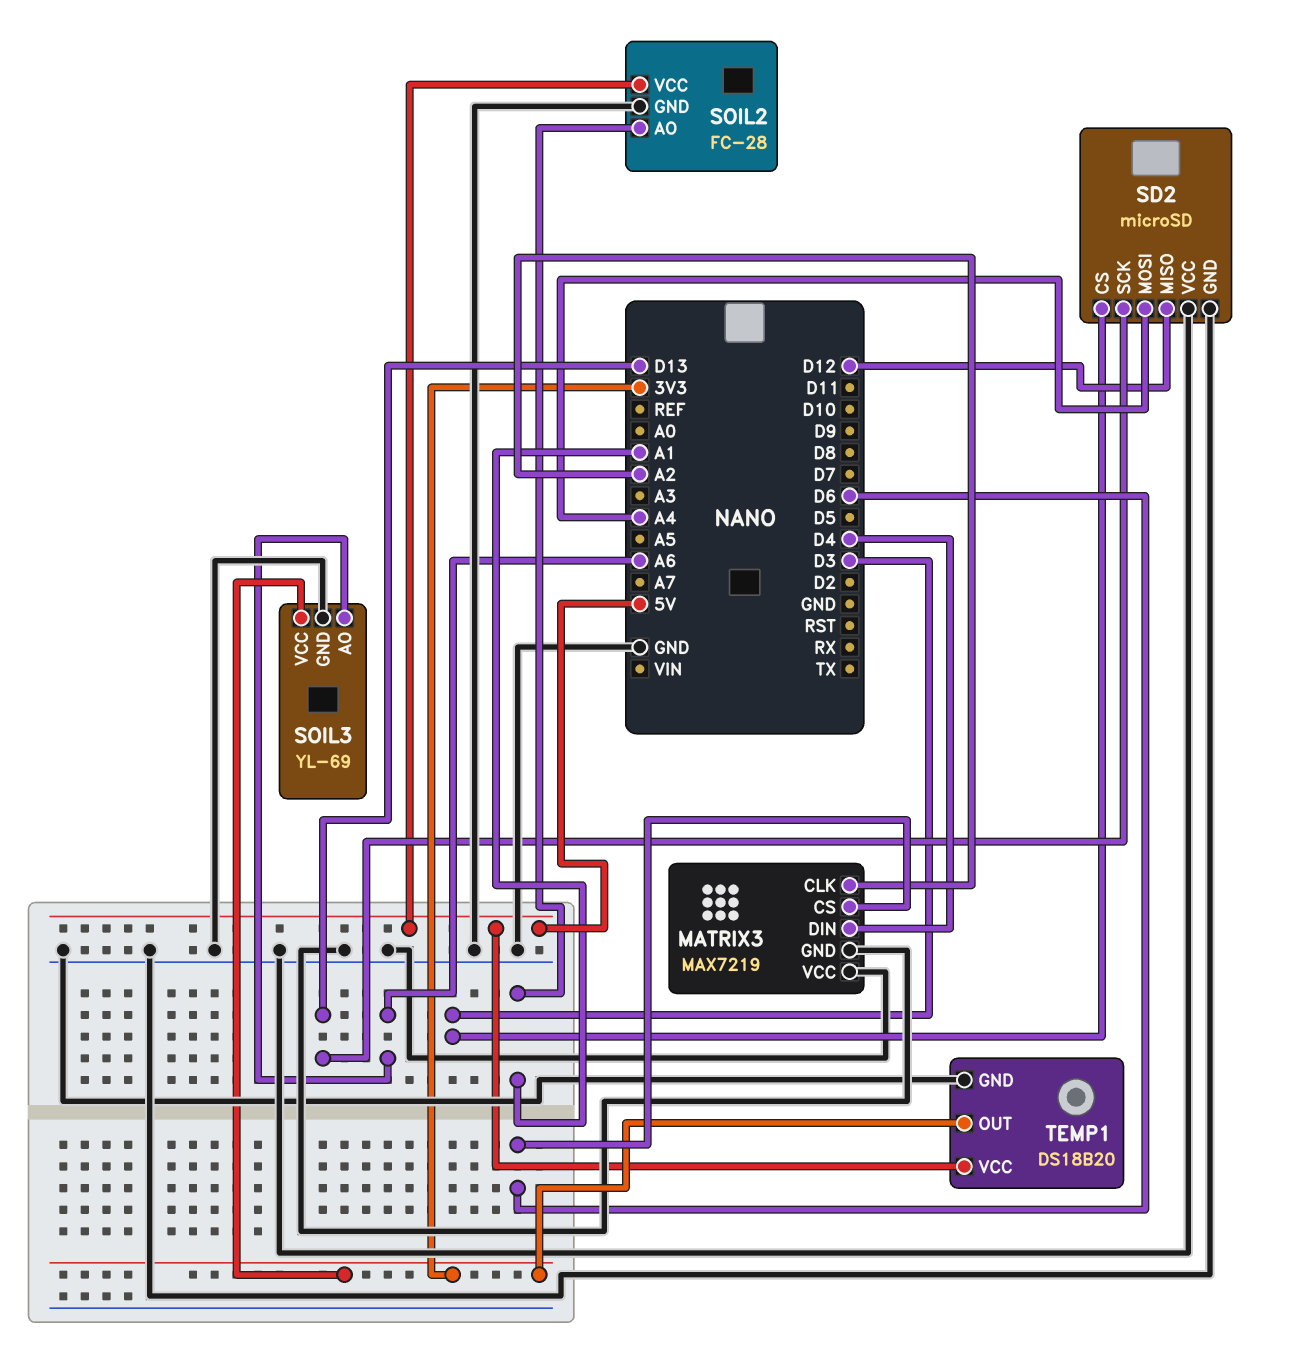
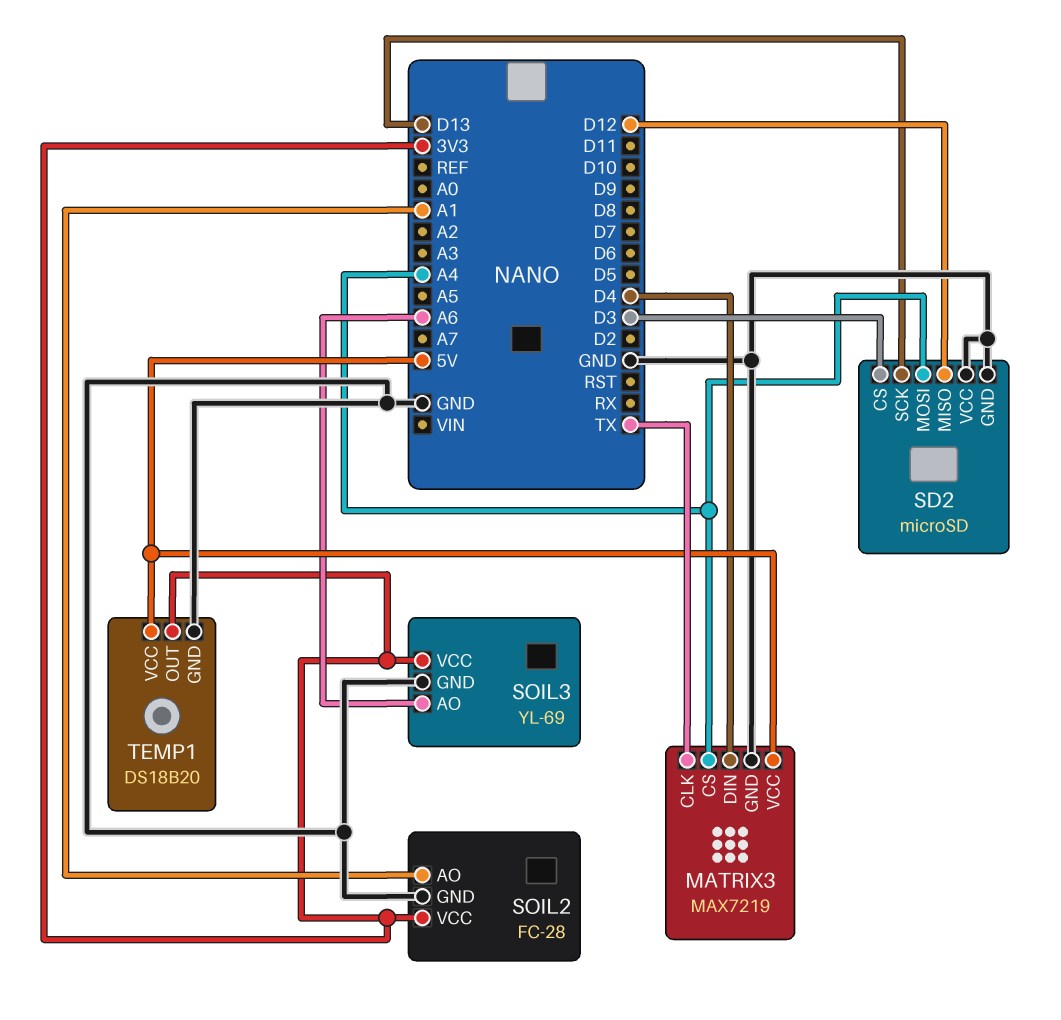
MATRIX3 pin CLK: A2 -> TX
MATRIX3 pin CS: D6 -> A4
MATRIX3 pin VCC: GND -> 5V
SOIL2 pin VCC: 5V -> 3V3

